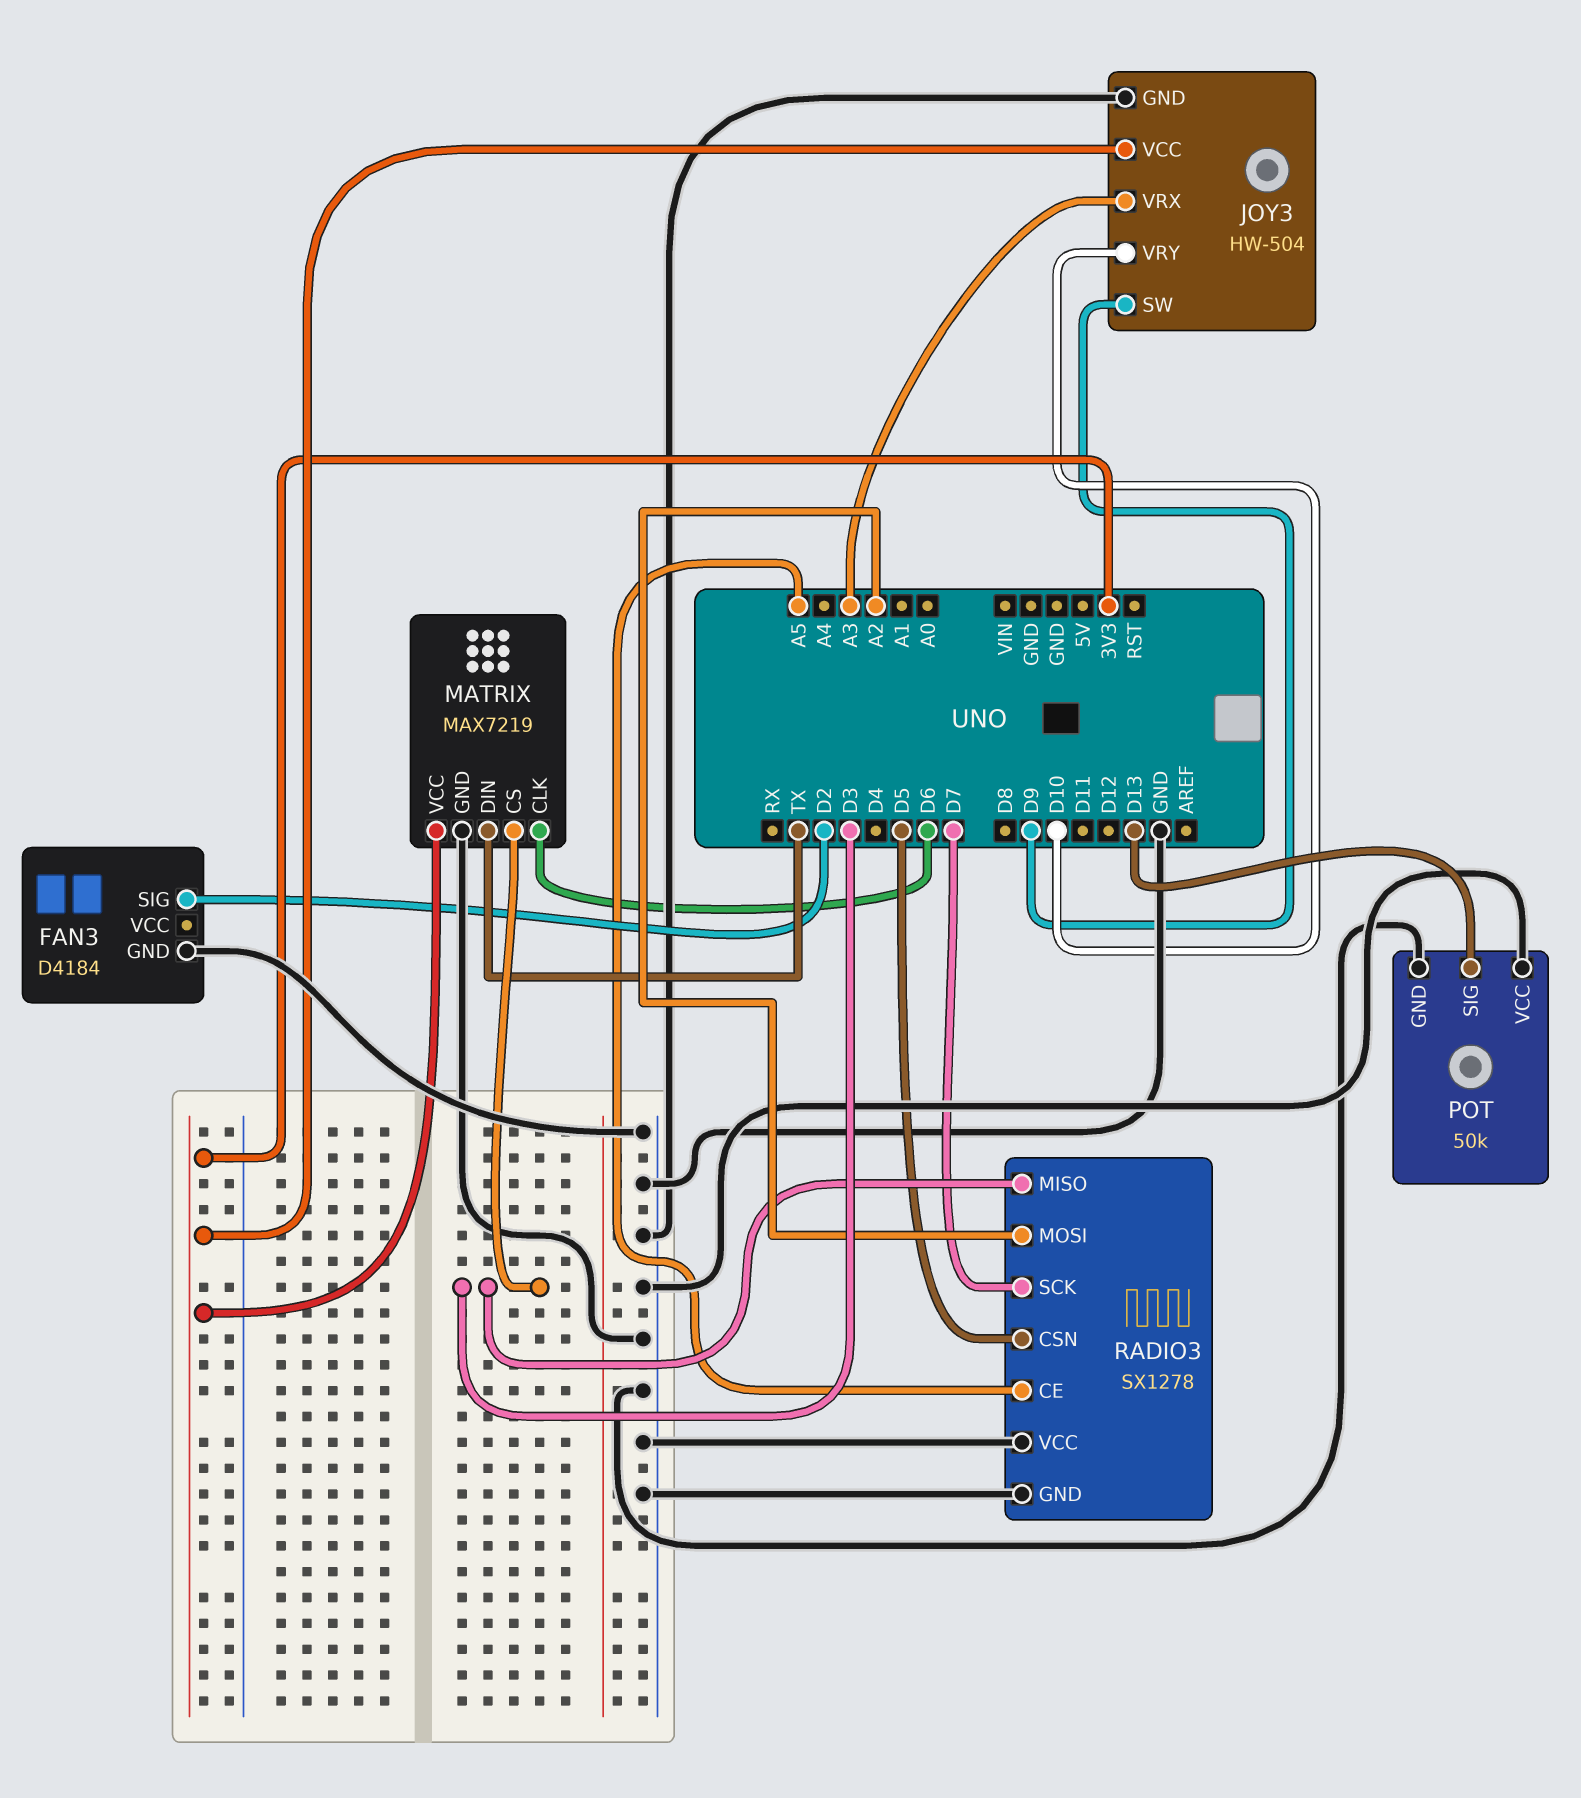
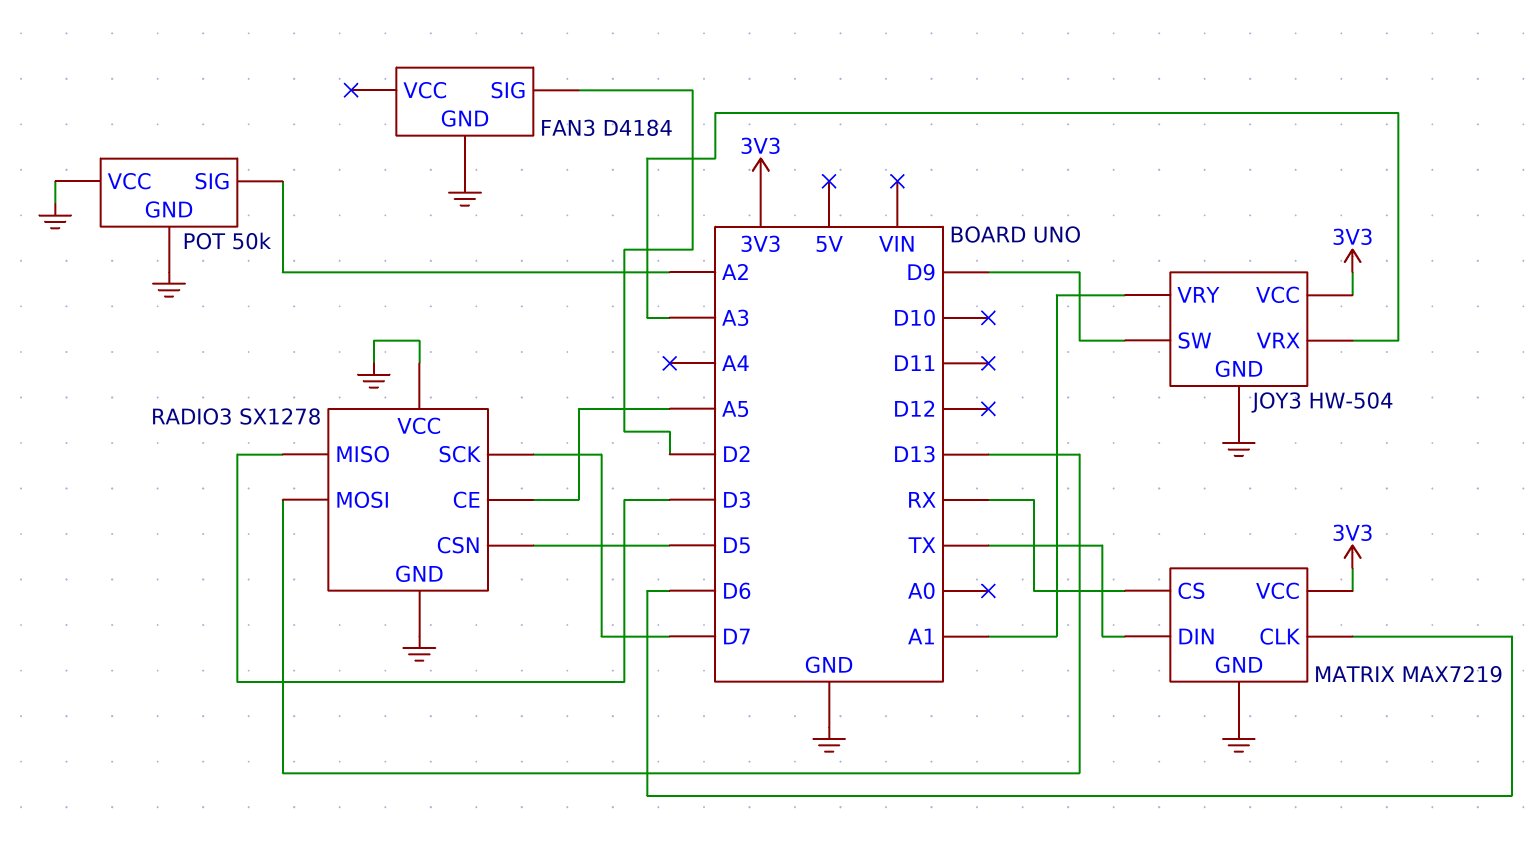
JOY3 pin VRY: D10 -> A1
MATRIX pin CS: D3 -> RX
POT pin SIG: D13 -> A2
RADIO3 pin MOSI: A2 -> D13

